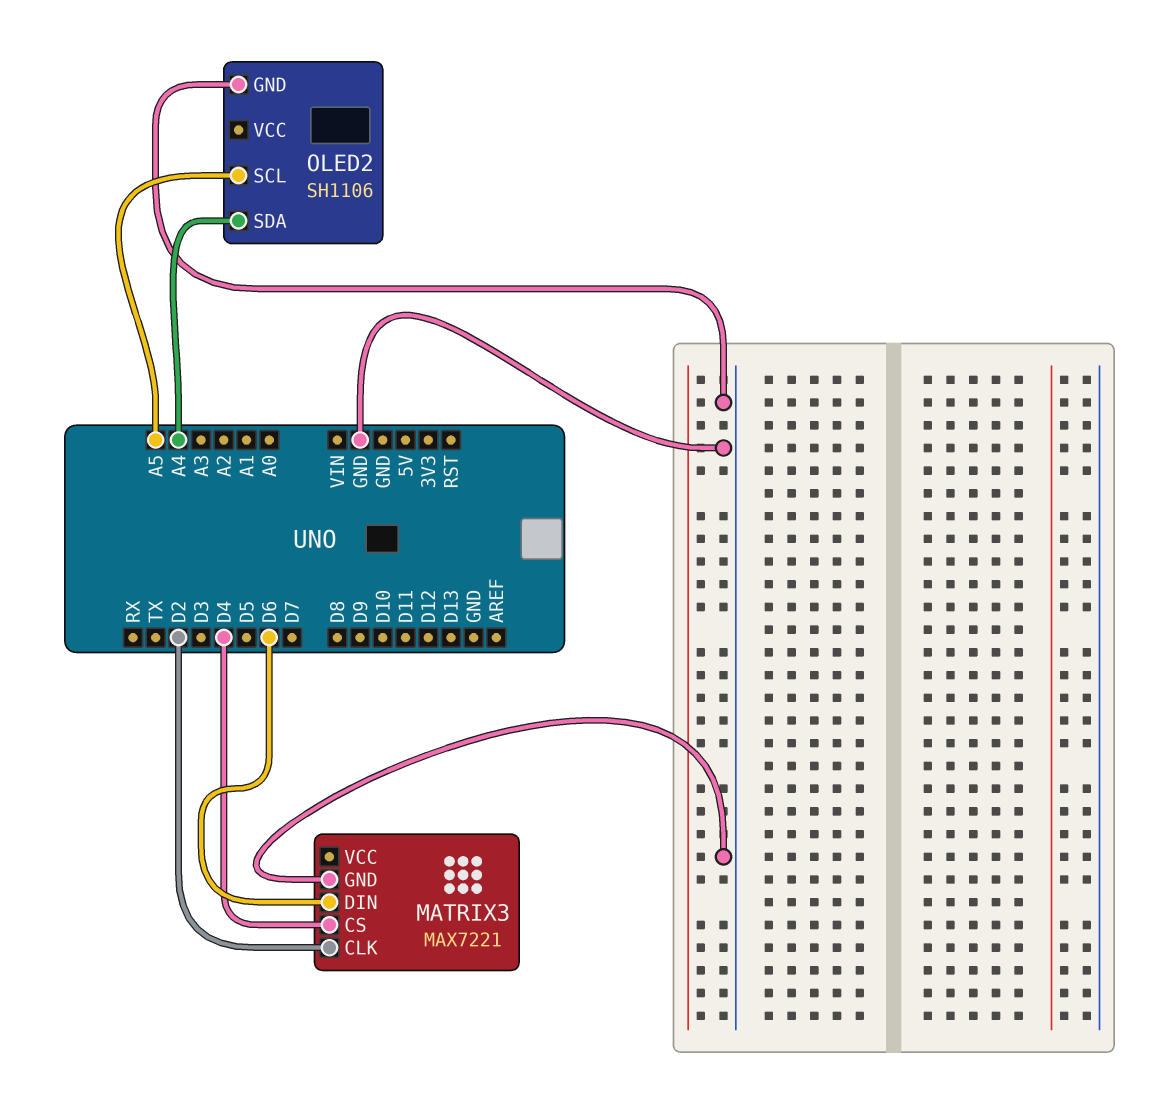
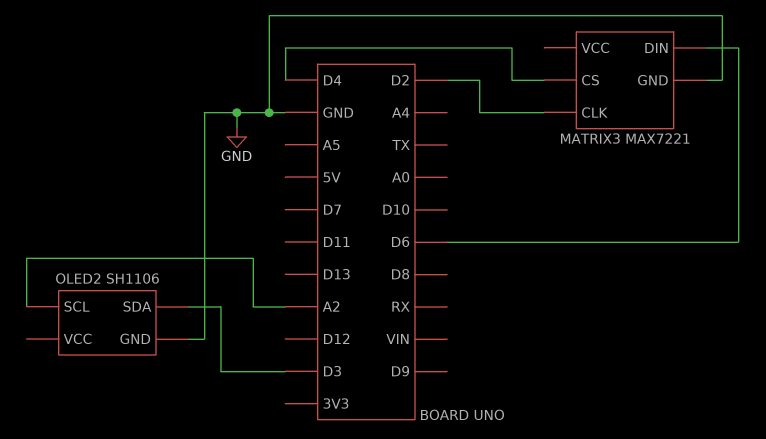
OLED2 pin SCL: A5 -> A2
OLED2 pin SDA: A4 -> D3

